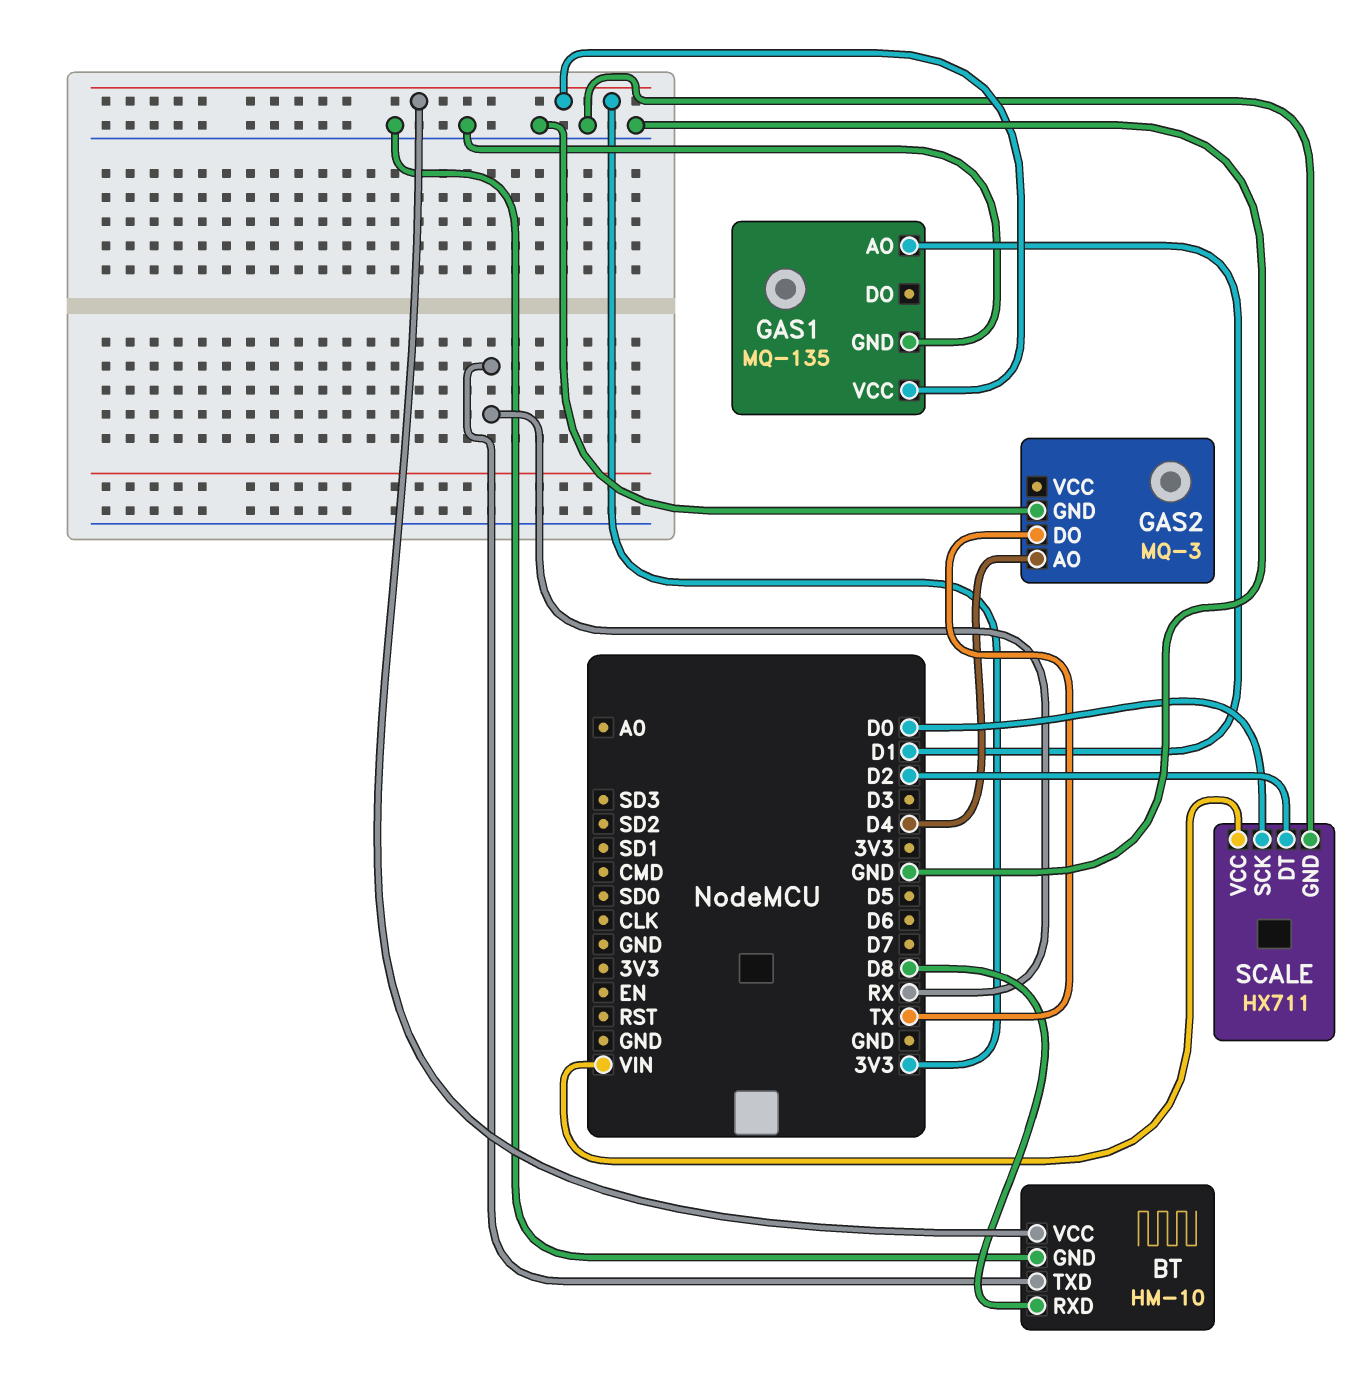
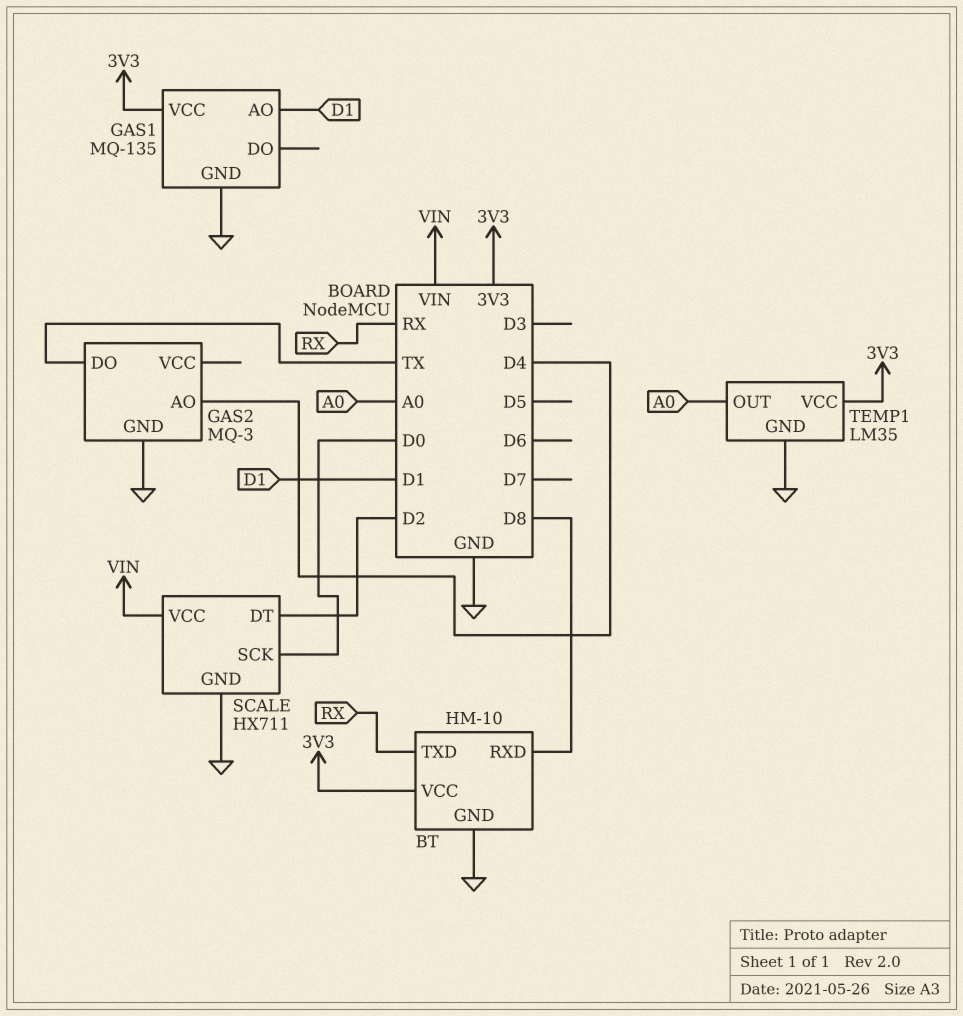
TEMP1: none -> LM35
TEMP1 pin GND: none -> GND
TEMP1 pin OUT: none -> A0
TEMP1 pin VCC: none -> 3V3

